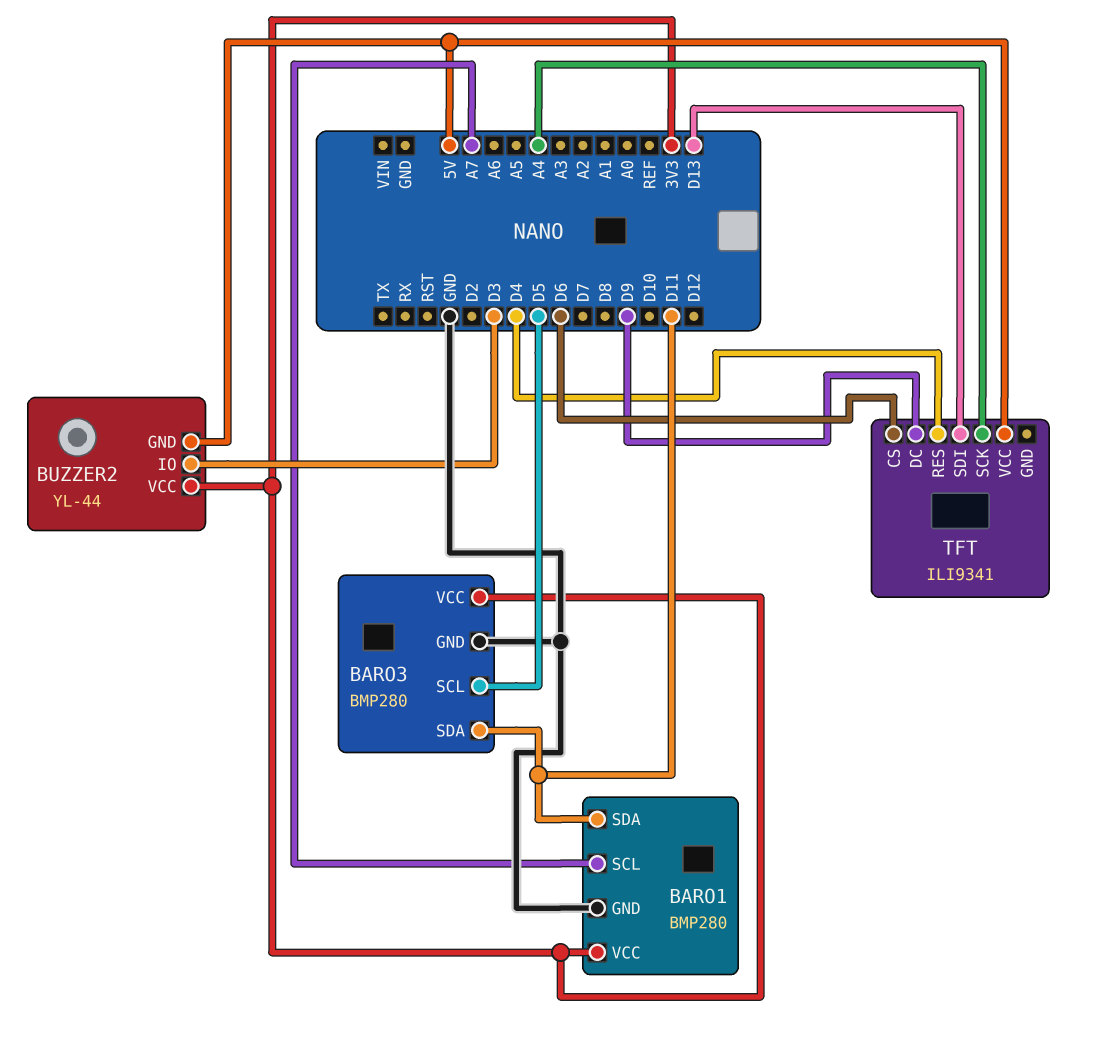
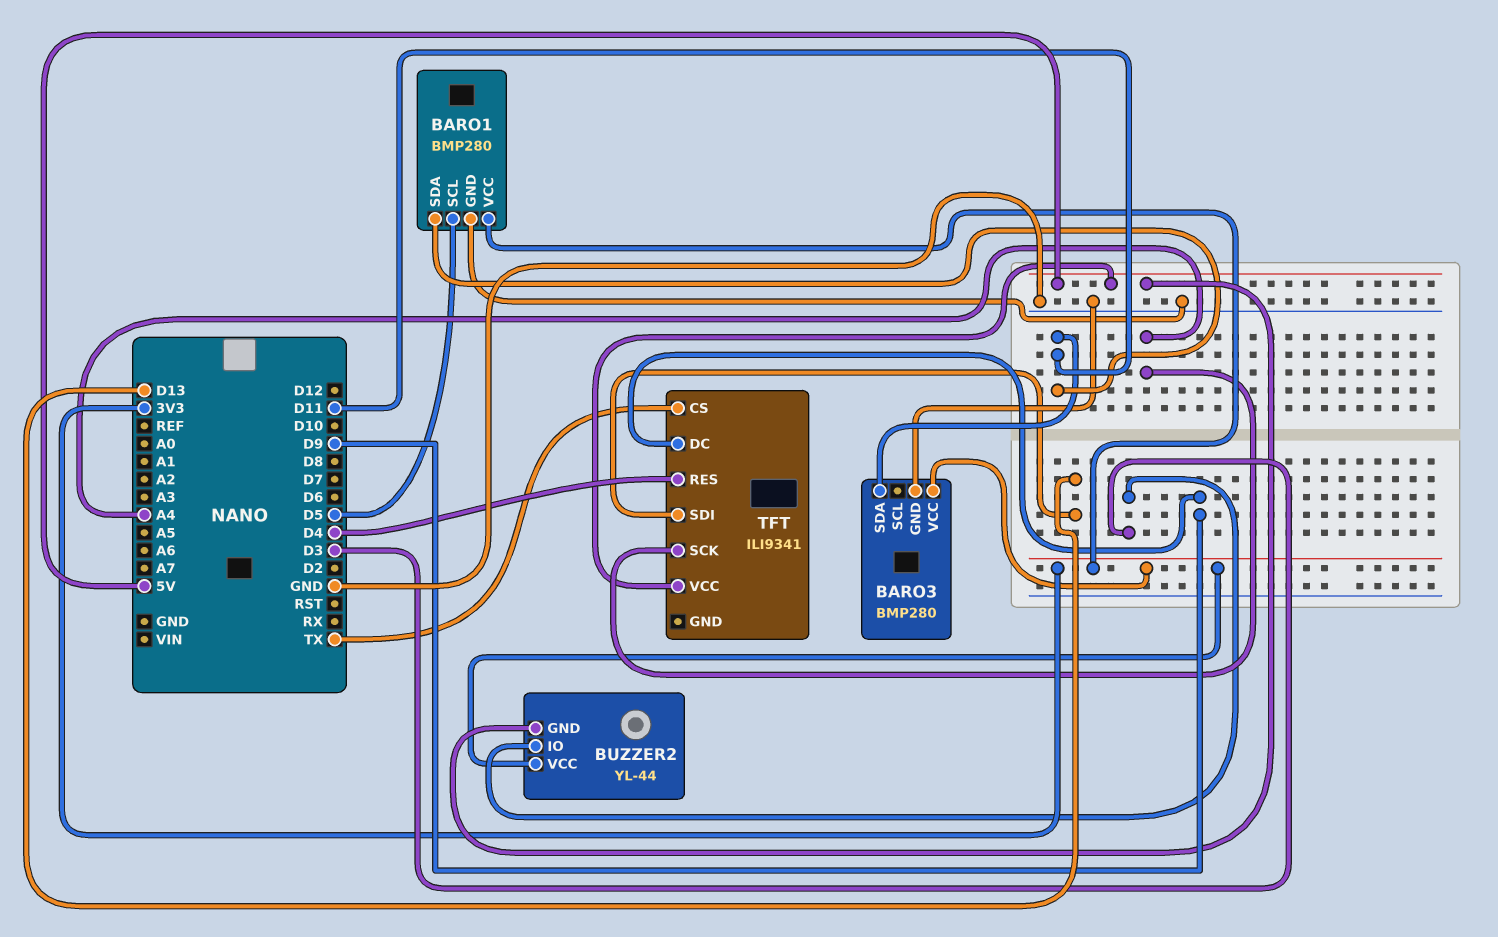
BARO1 pin SCL: A7 -> D5
BARO3 pin SCL: D5 -> none
TFT pin CS: D6 -> TX

